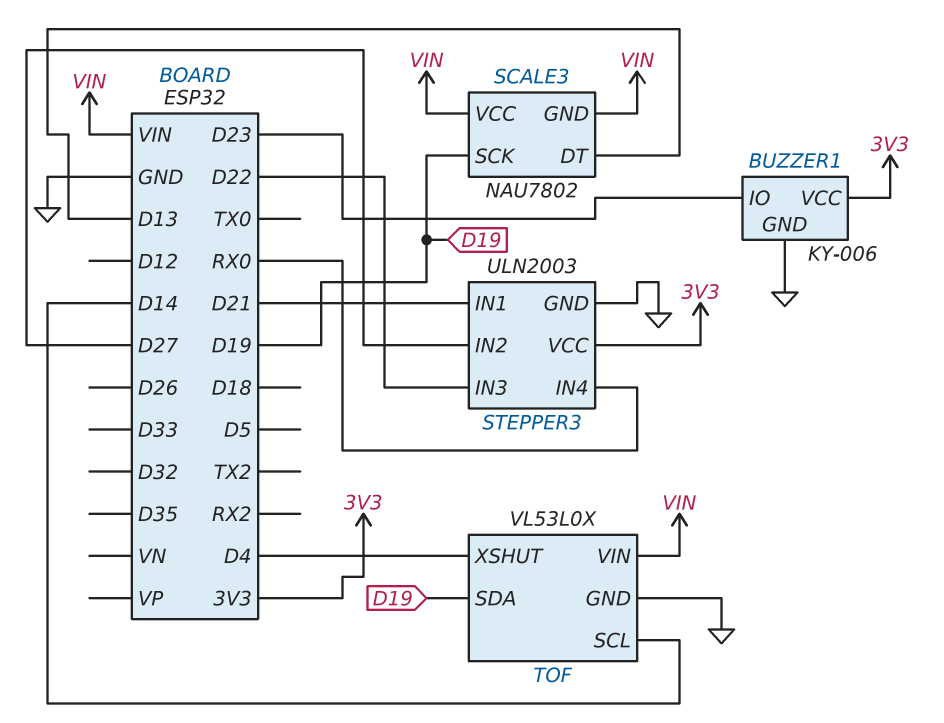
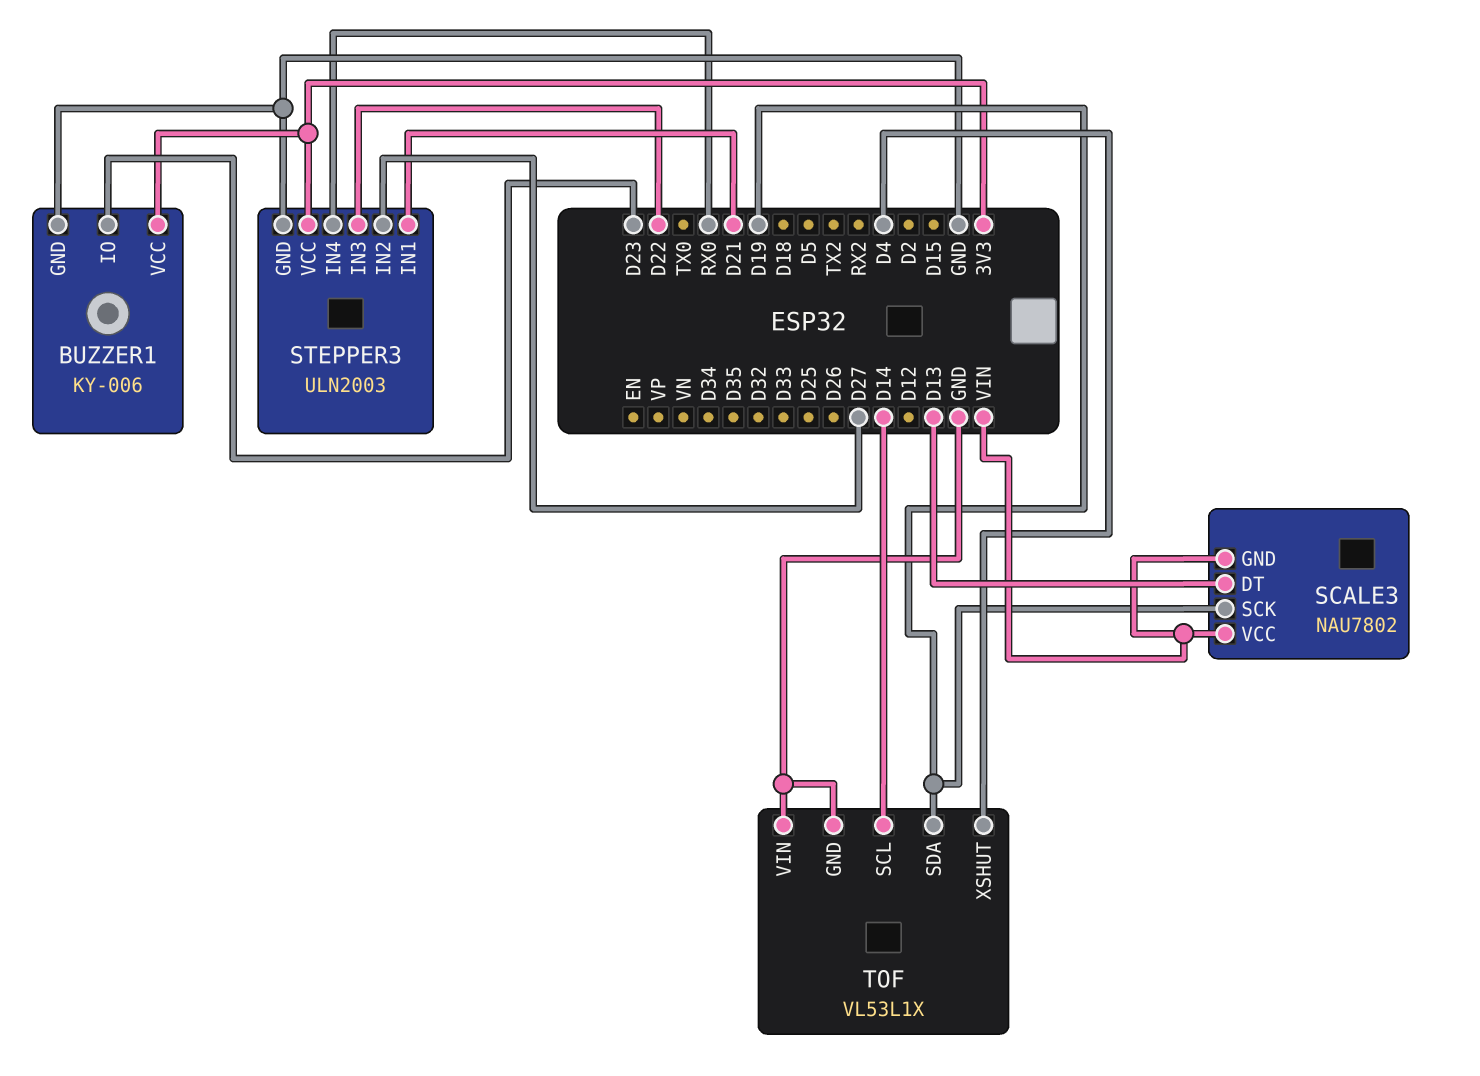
TOF: VL53L0X -> VL53L1X
TOF pin VIN: VIN -> GND

